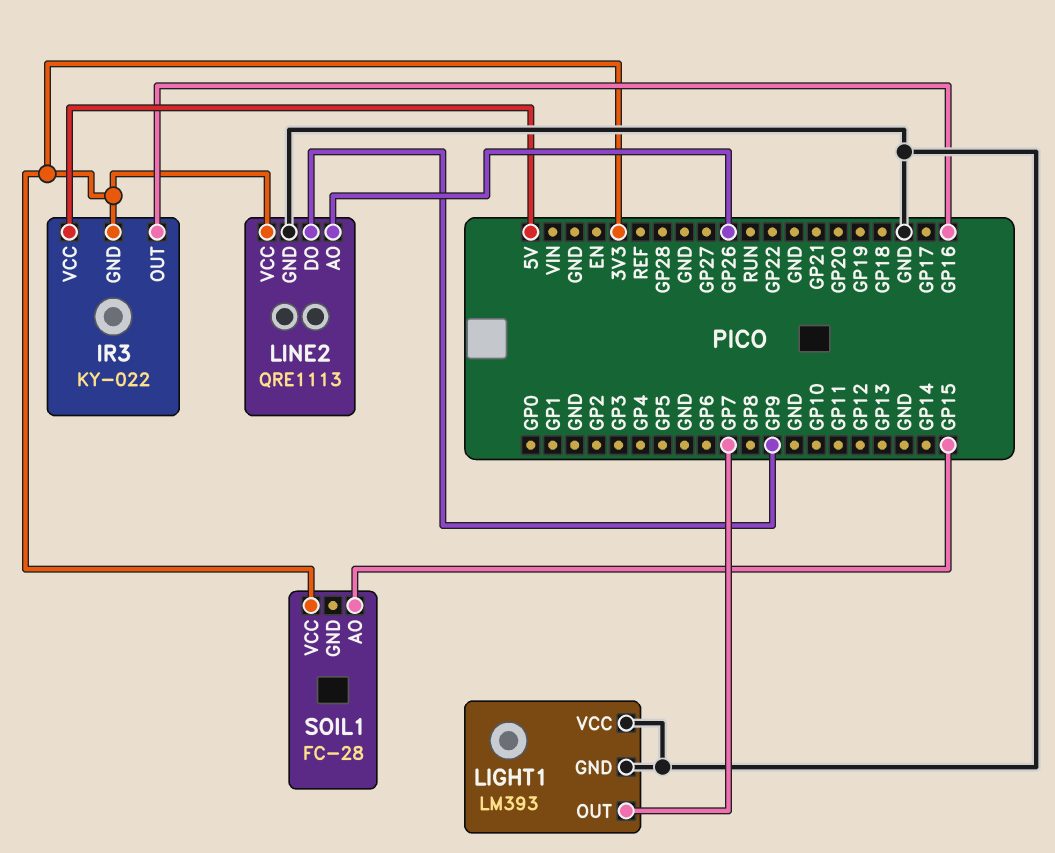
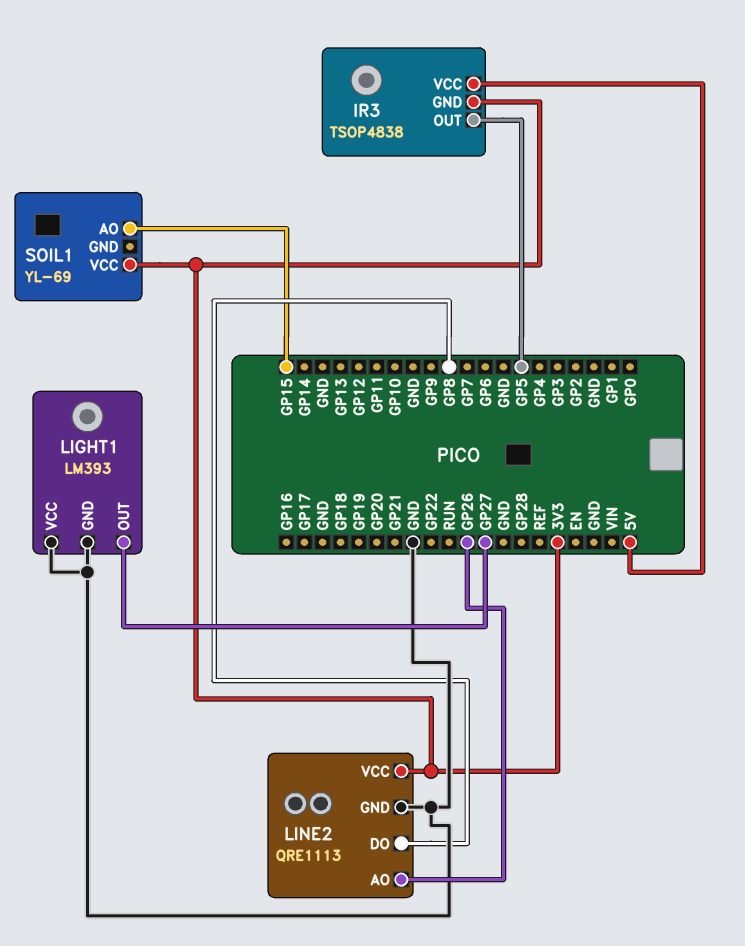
IR3: KY-022 -> TSOP4838
IR3 pin OUT: GP16 -> GP5
LIGHT1 pin OUT: GP7 -> GP27
LINE2 pin DO: GP9 -> GP8
SOIL1: FC-28 -> YL-69

